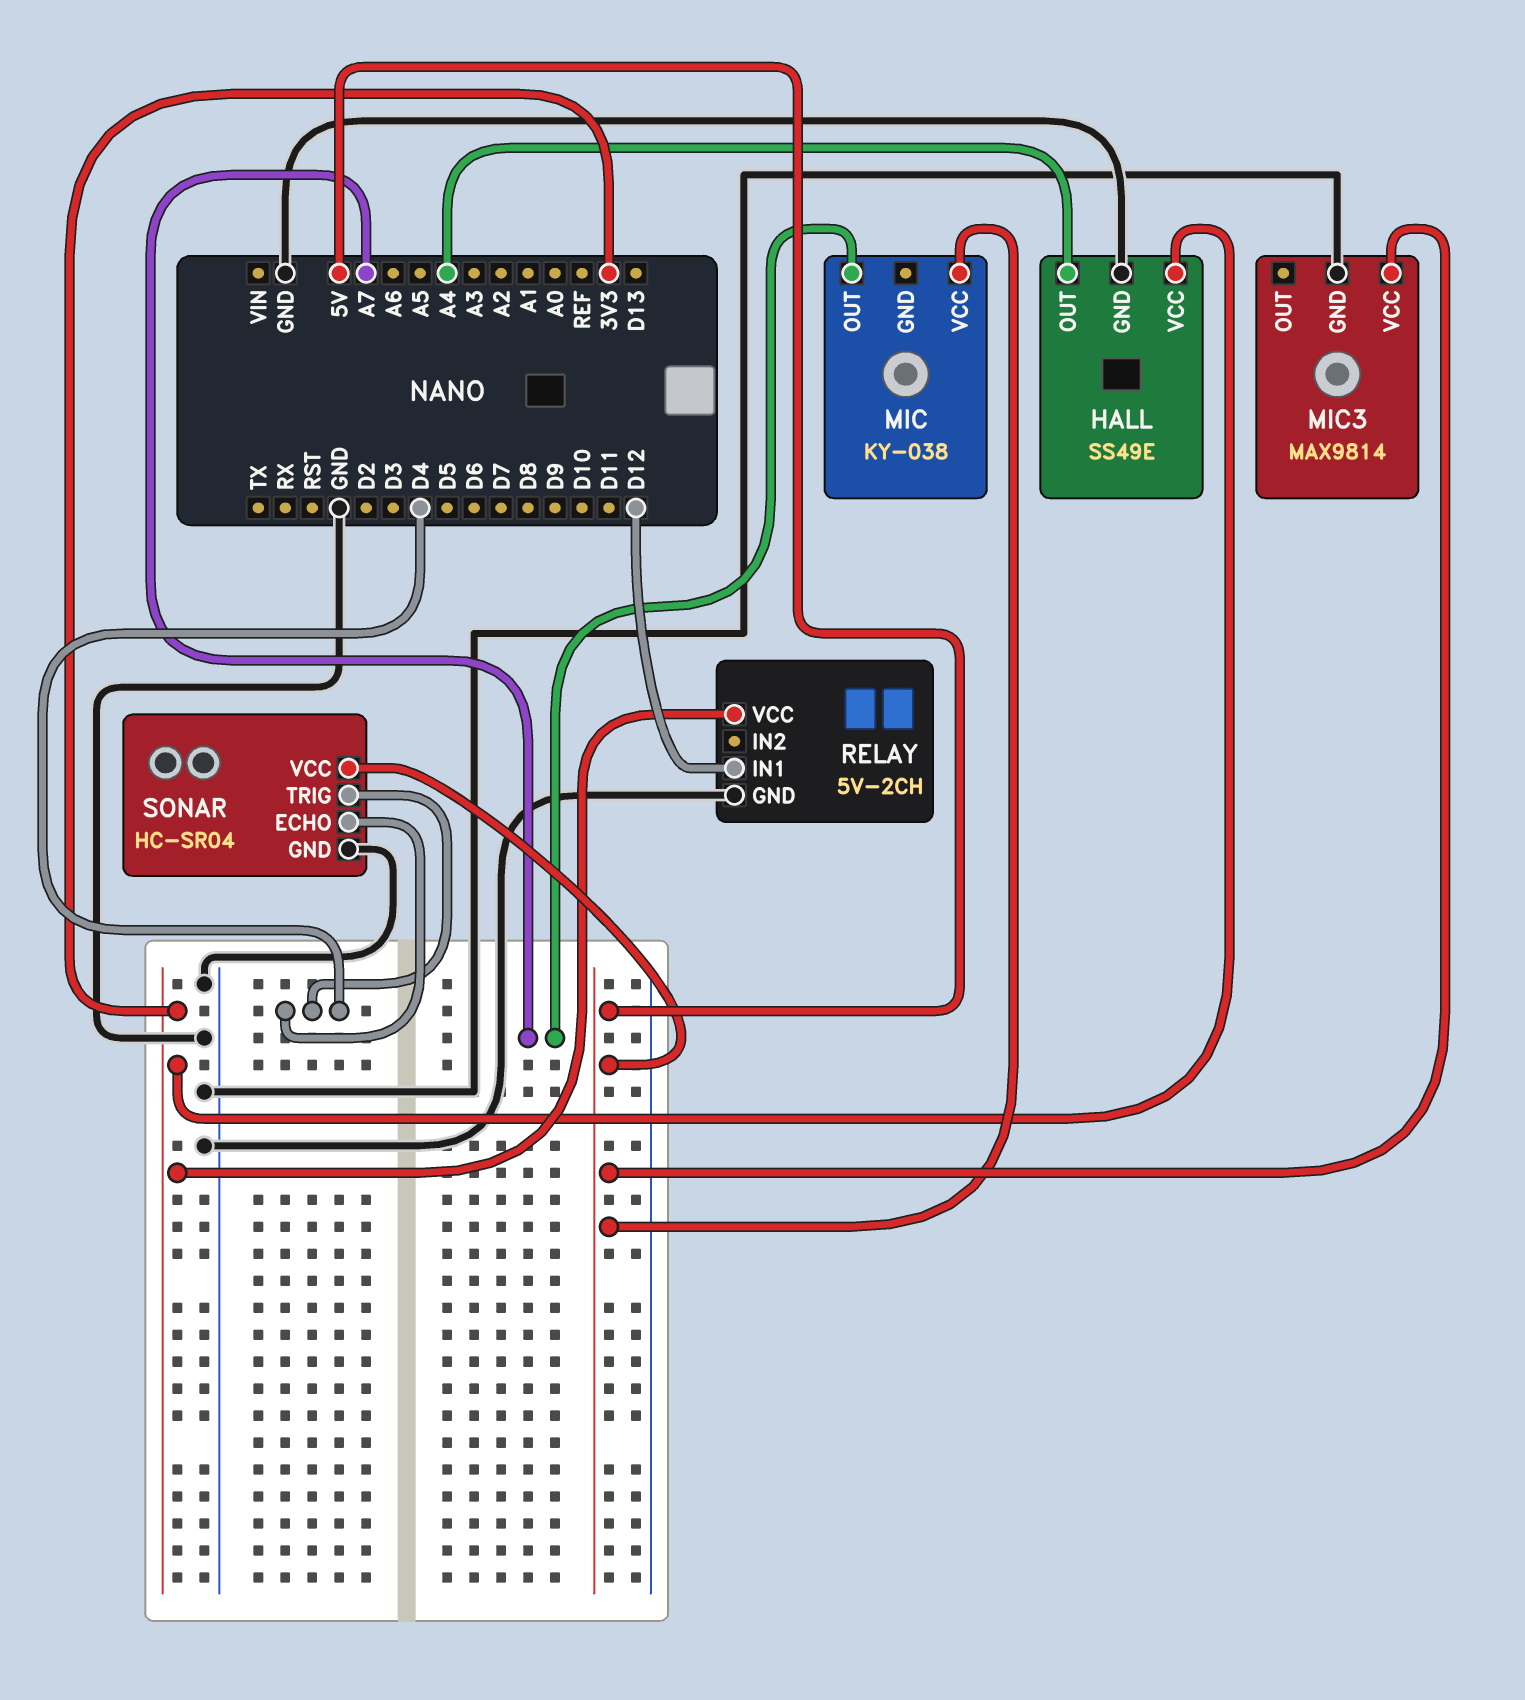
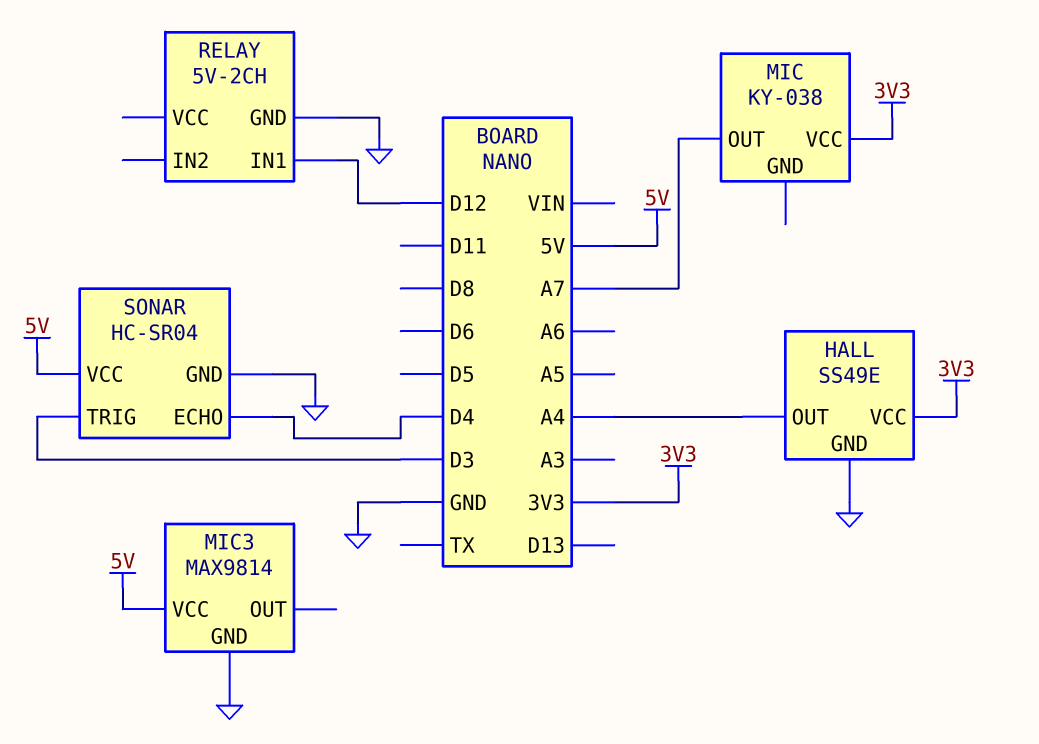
MIC pin VCC: 5V -> 3V3
RELAY pin VCC: 3V3 -> none
SONAR pin TRIG: D4 -> D3

